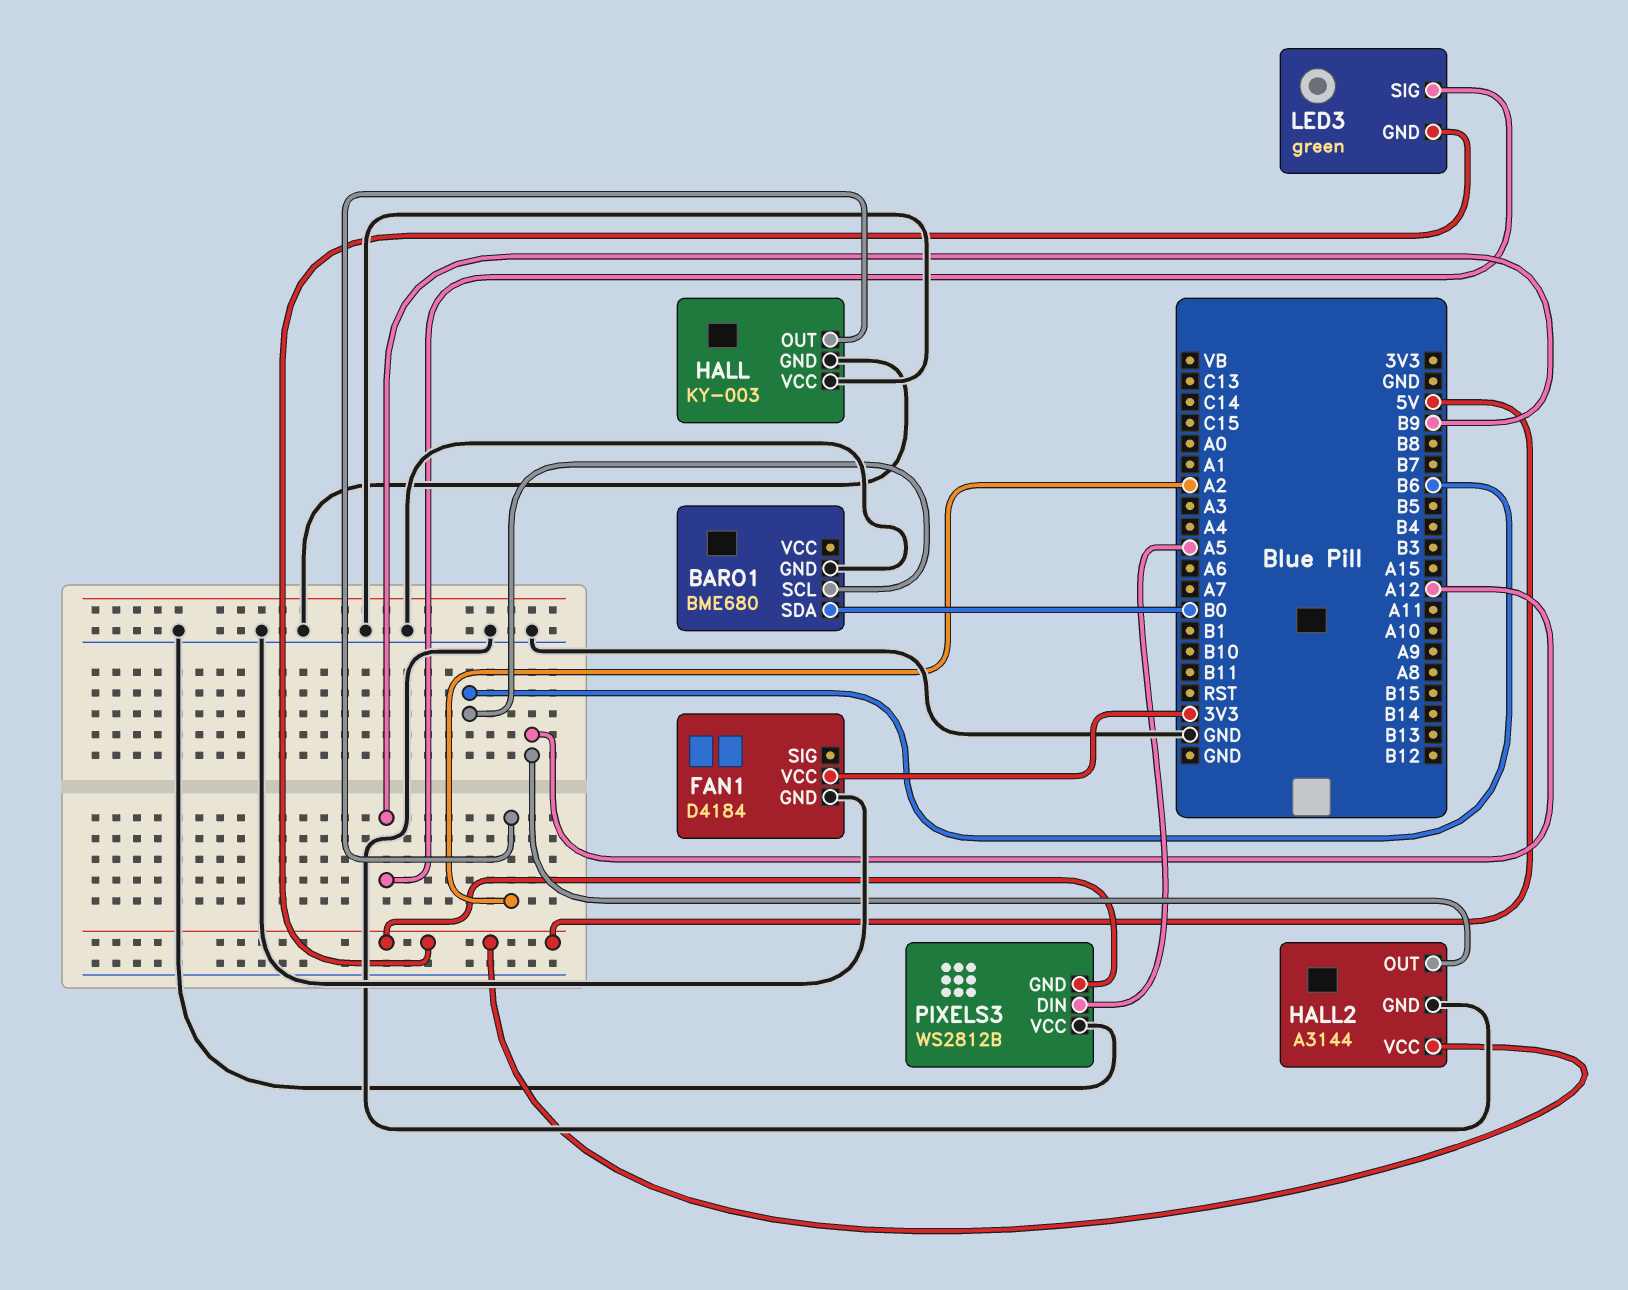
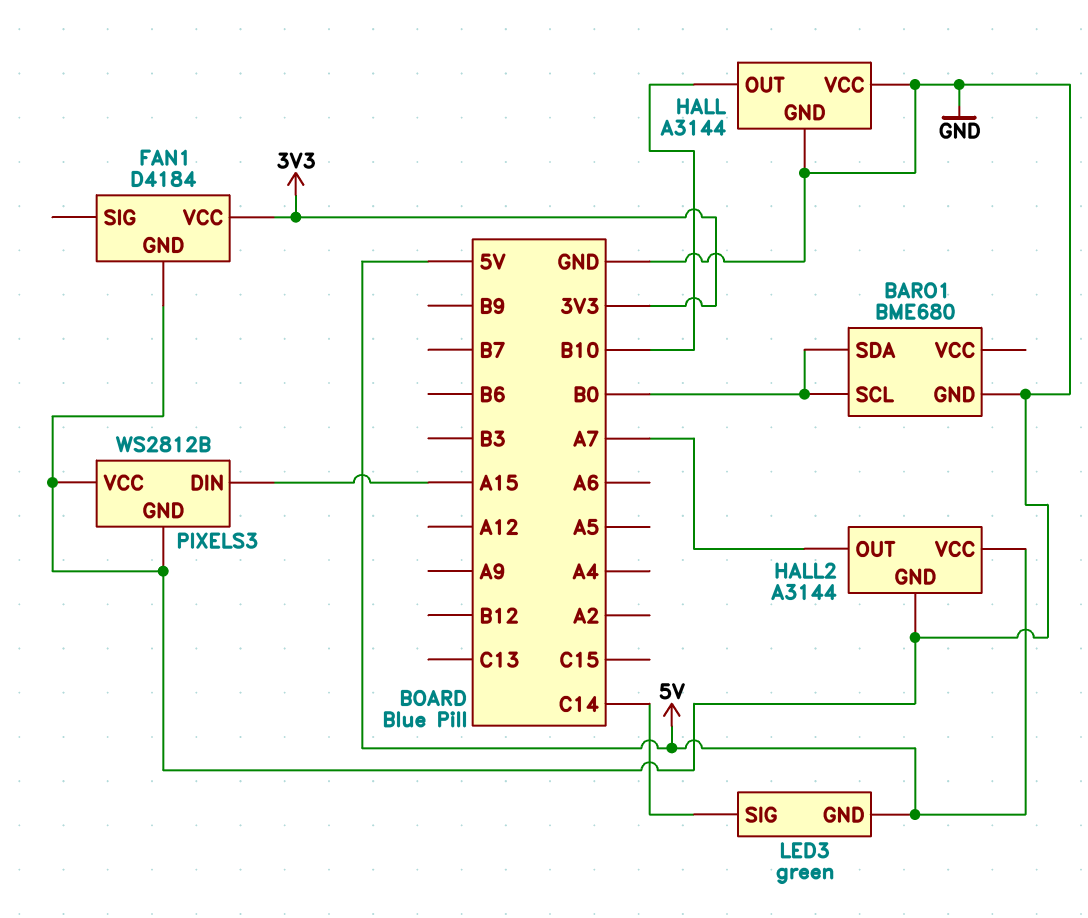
BARO1 pin SCL: B6 -> B0
HALL: KY-003 -> A3144
HALL pin OUT: A2 -> B10
HALL2 pin OUT: A12 -> A7
LED3 pin SIG: B9 -> C14
PIXELS3 pin DIN: A5 -> A15
PIXELS3 pin GND: 5V -> GND

